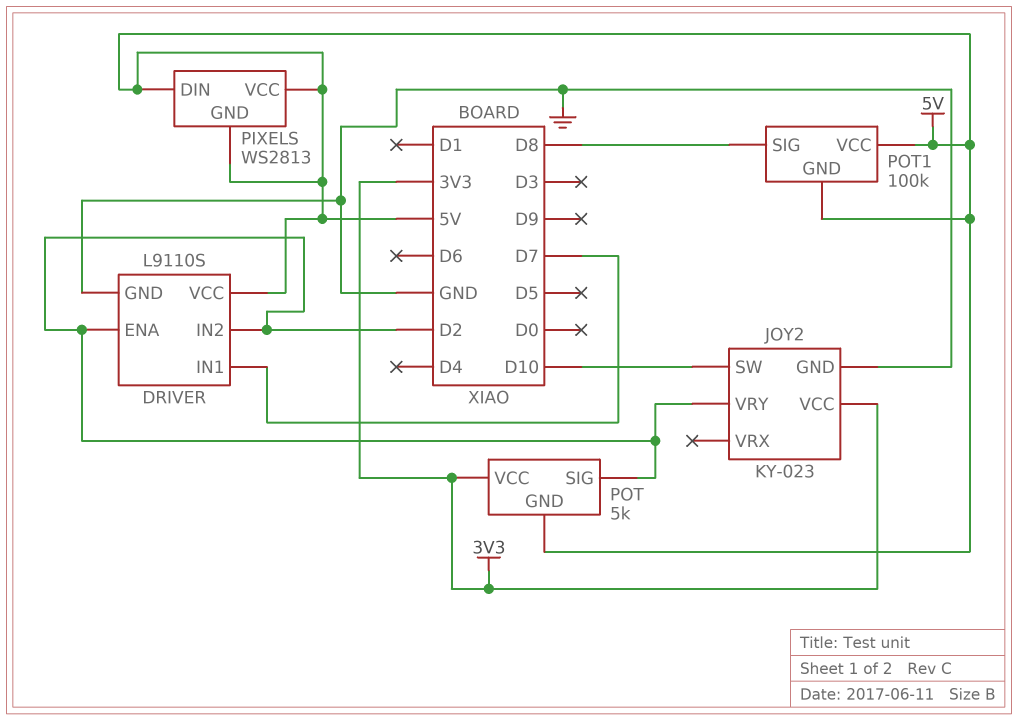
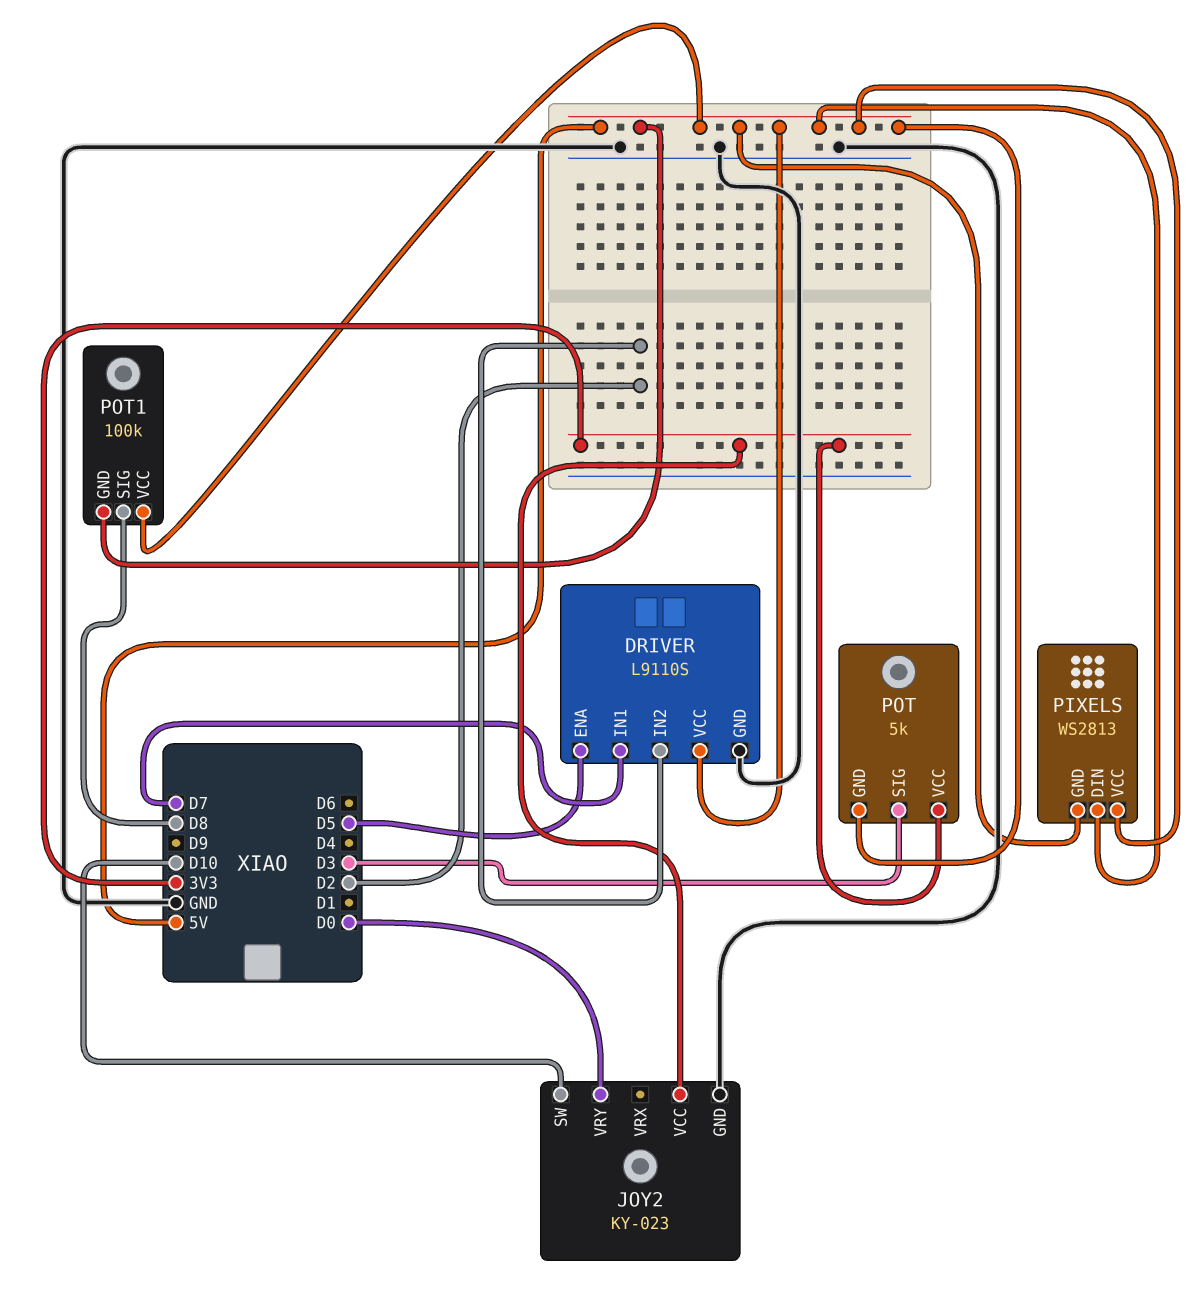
DRIVER pin ENA: D2 -> D5
JOY2 pin VRY: D2 -> D0
POT pin SIG: D2 -> D3

